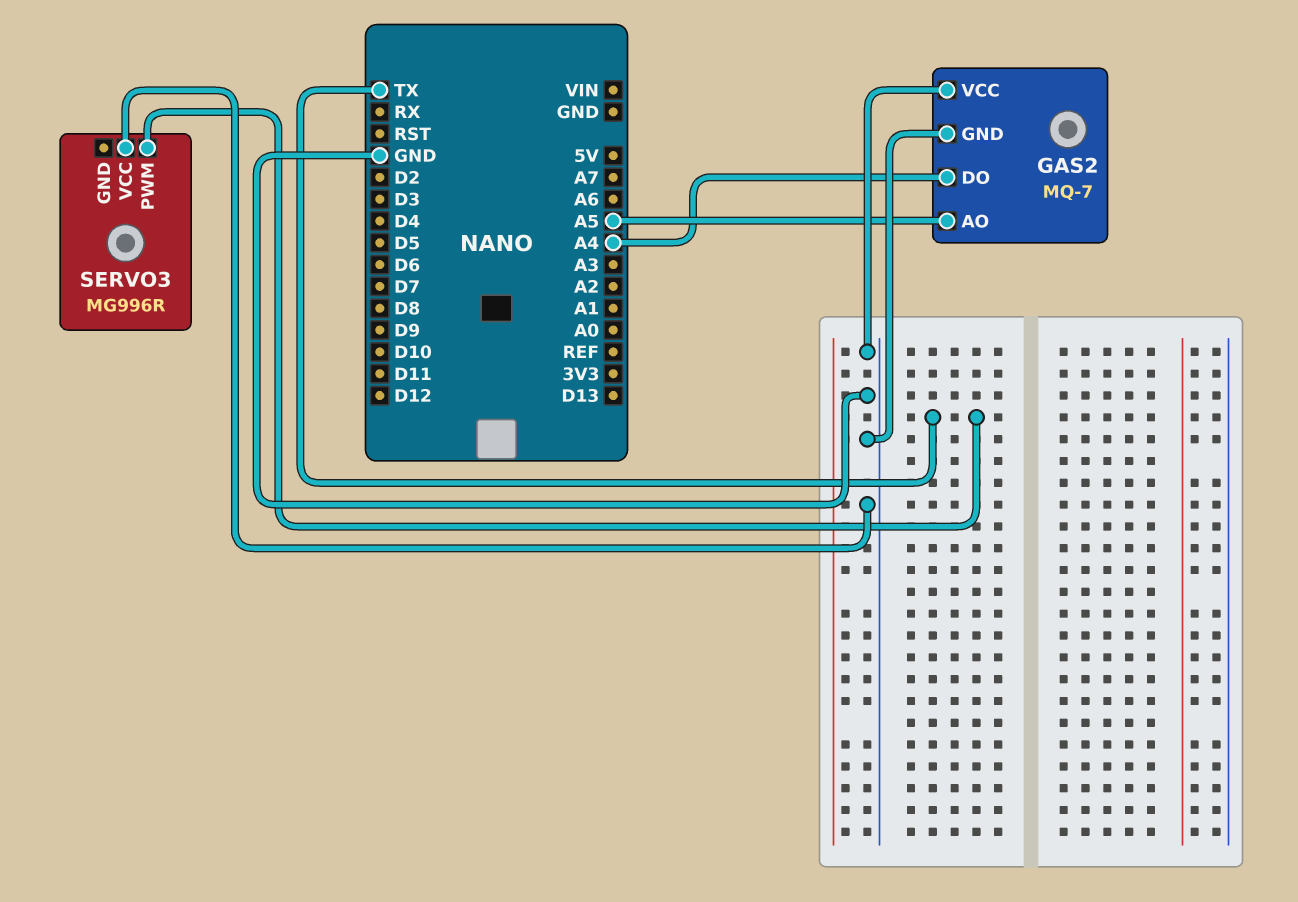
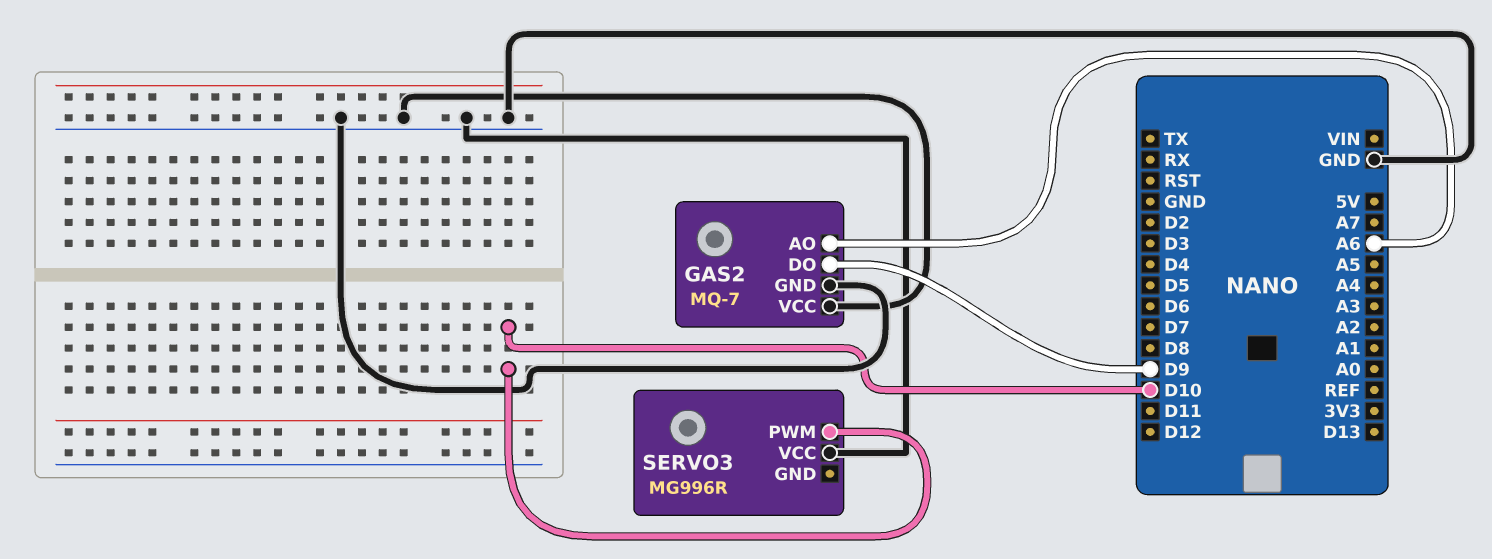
GAS2 pin AO: A5 -> A6
GAS2 pin DO: A4 -> D9
SERVO3 pin PWM: TX -> D10

